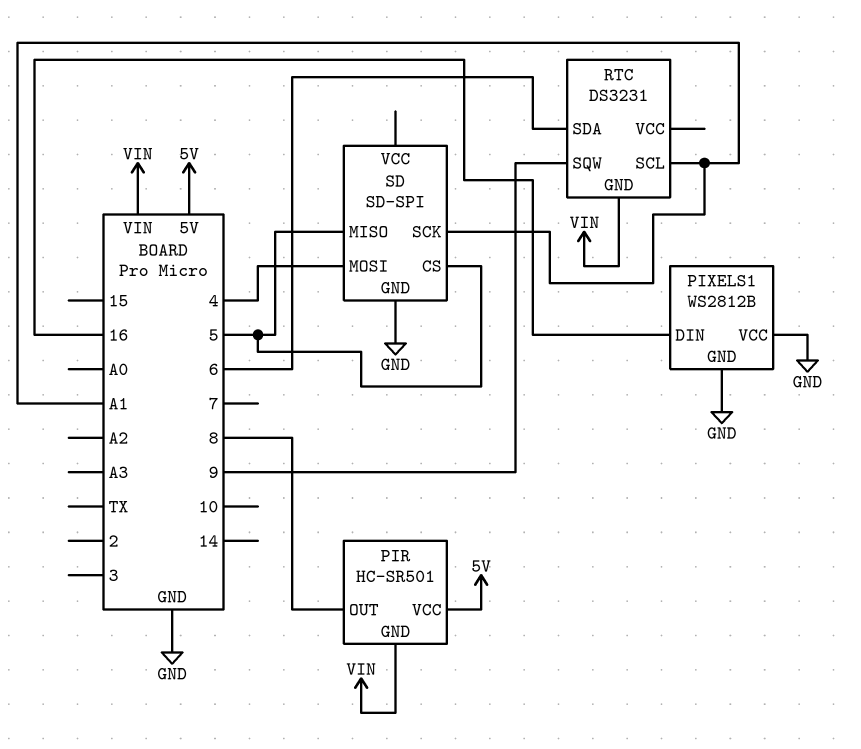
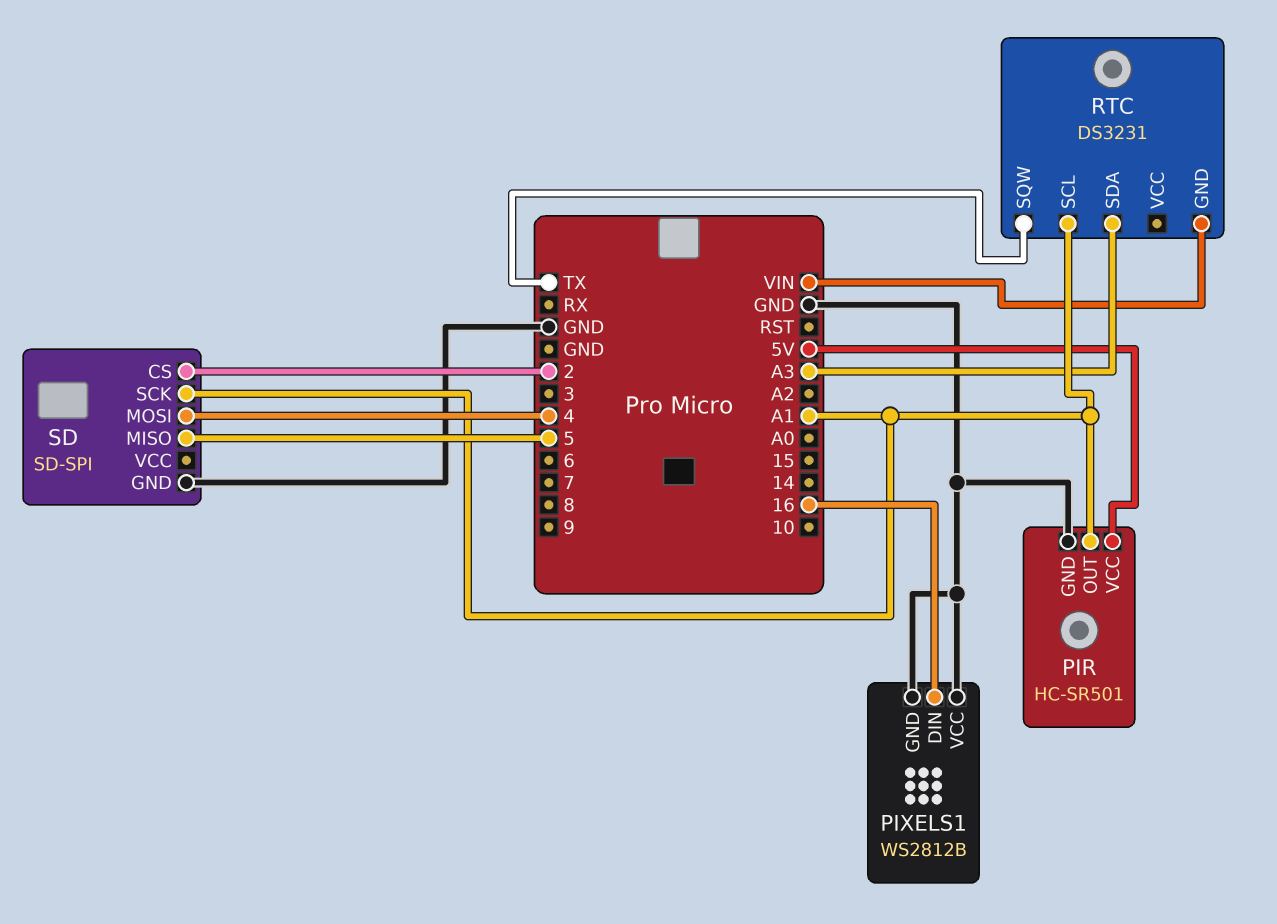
PIR pin GND: VIN -> GND
PIR pin OUT: 8 -> A1
RTC pin SDA: 6 -> A3
RTC pin SQW: 9 -> TX
SD pin CS: 5 -> 2

